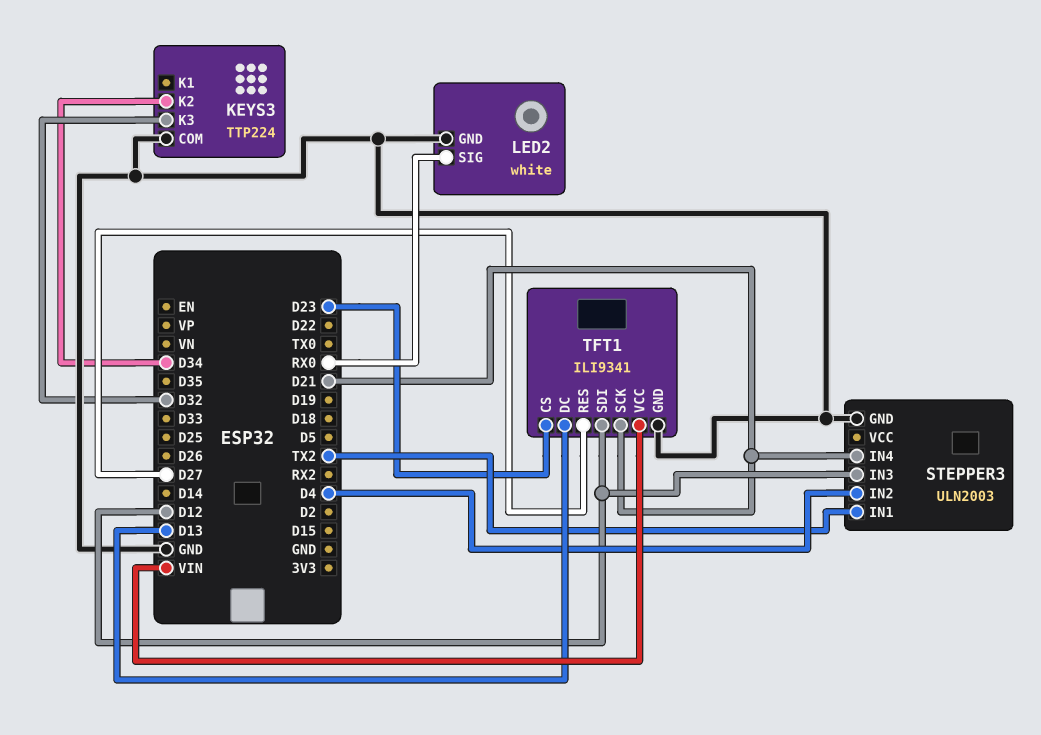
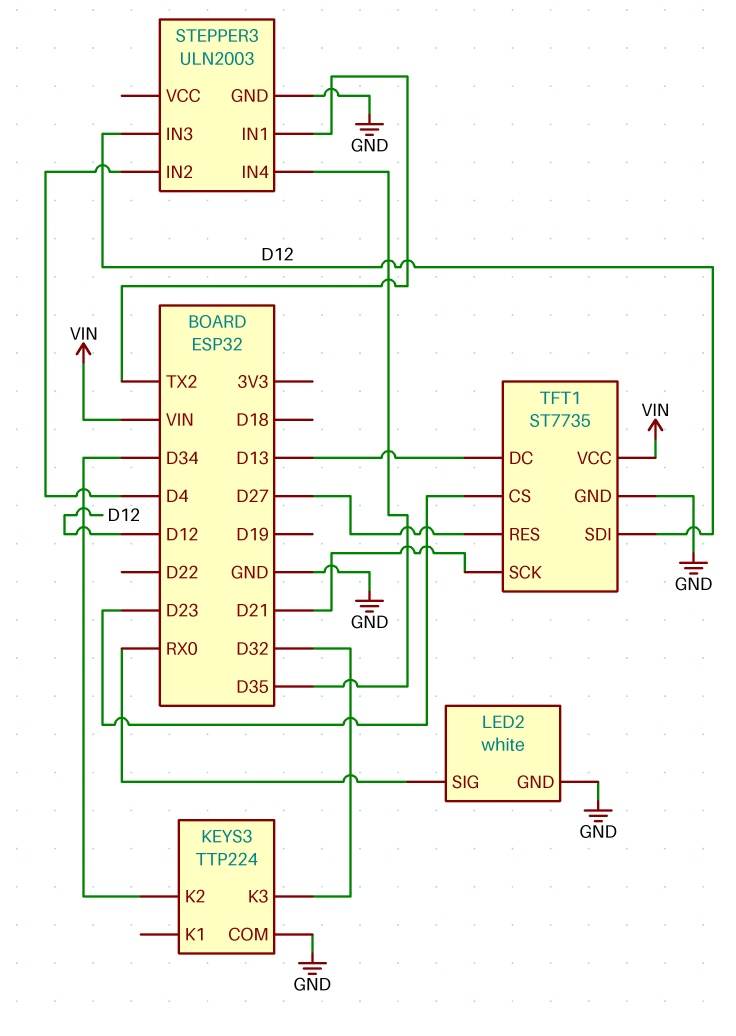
STEPPER3 pin IN4: D21 -> D35
TFT1: ILI9341 -> ST7735

